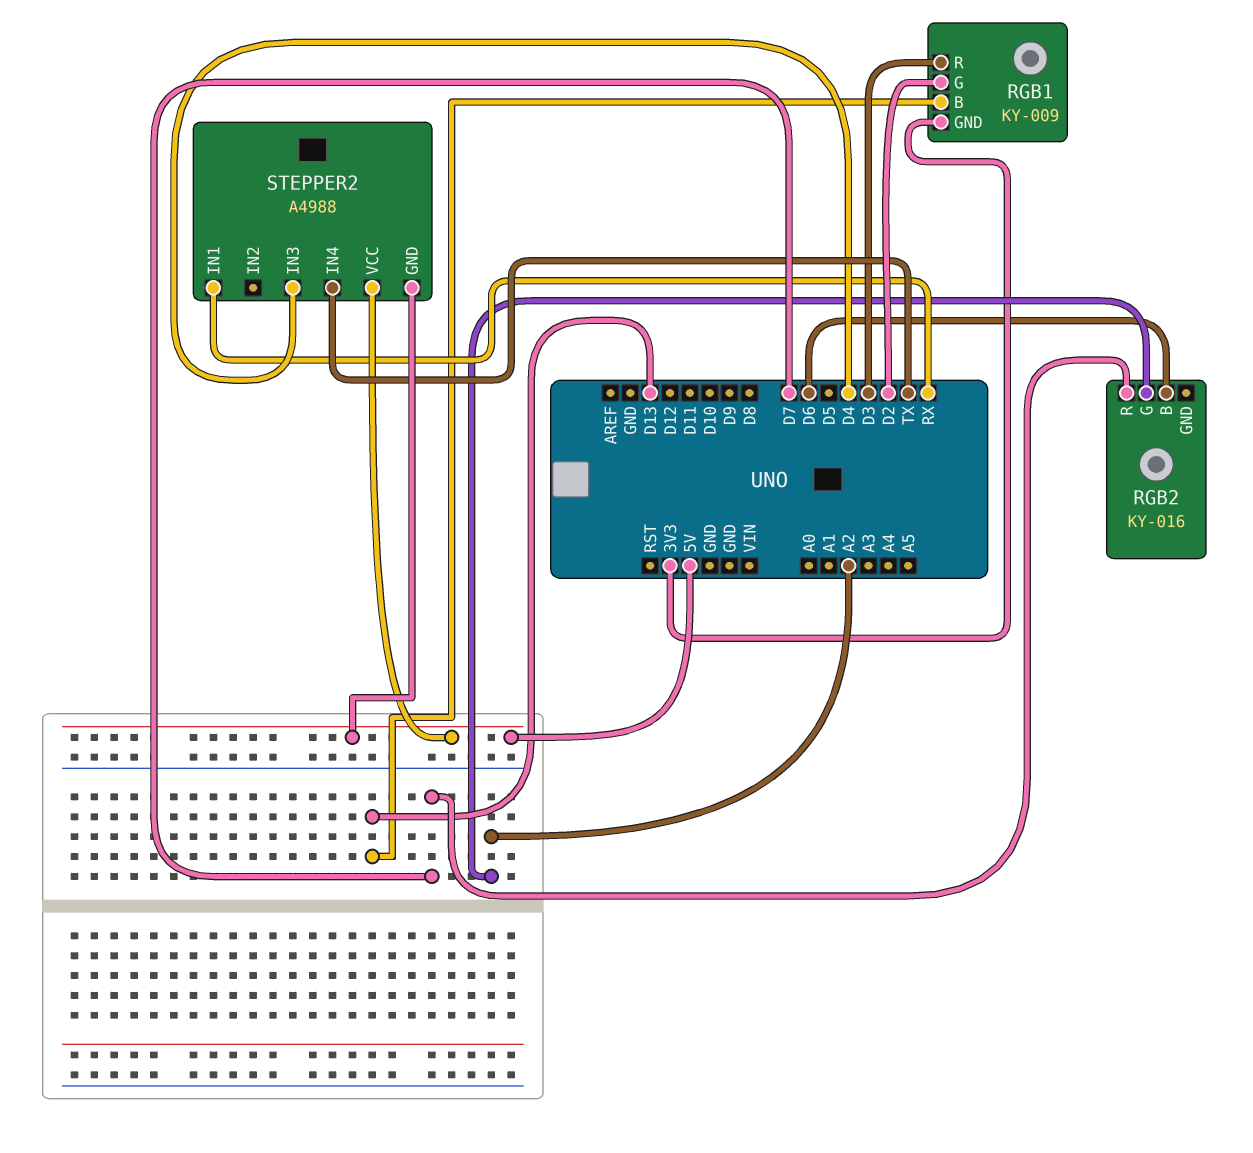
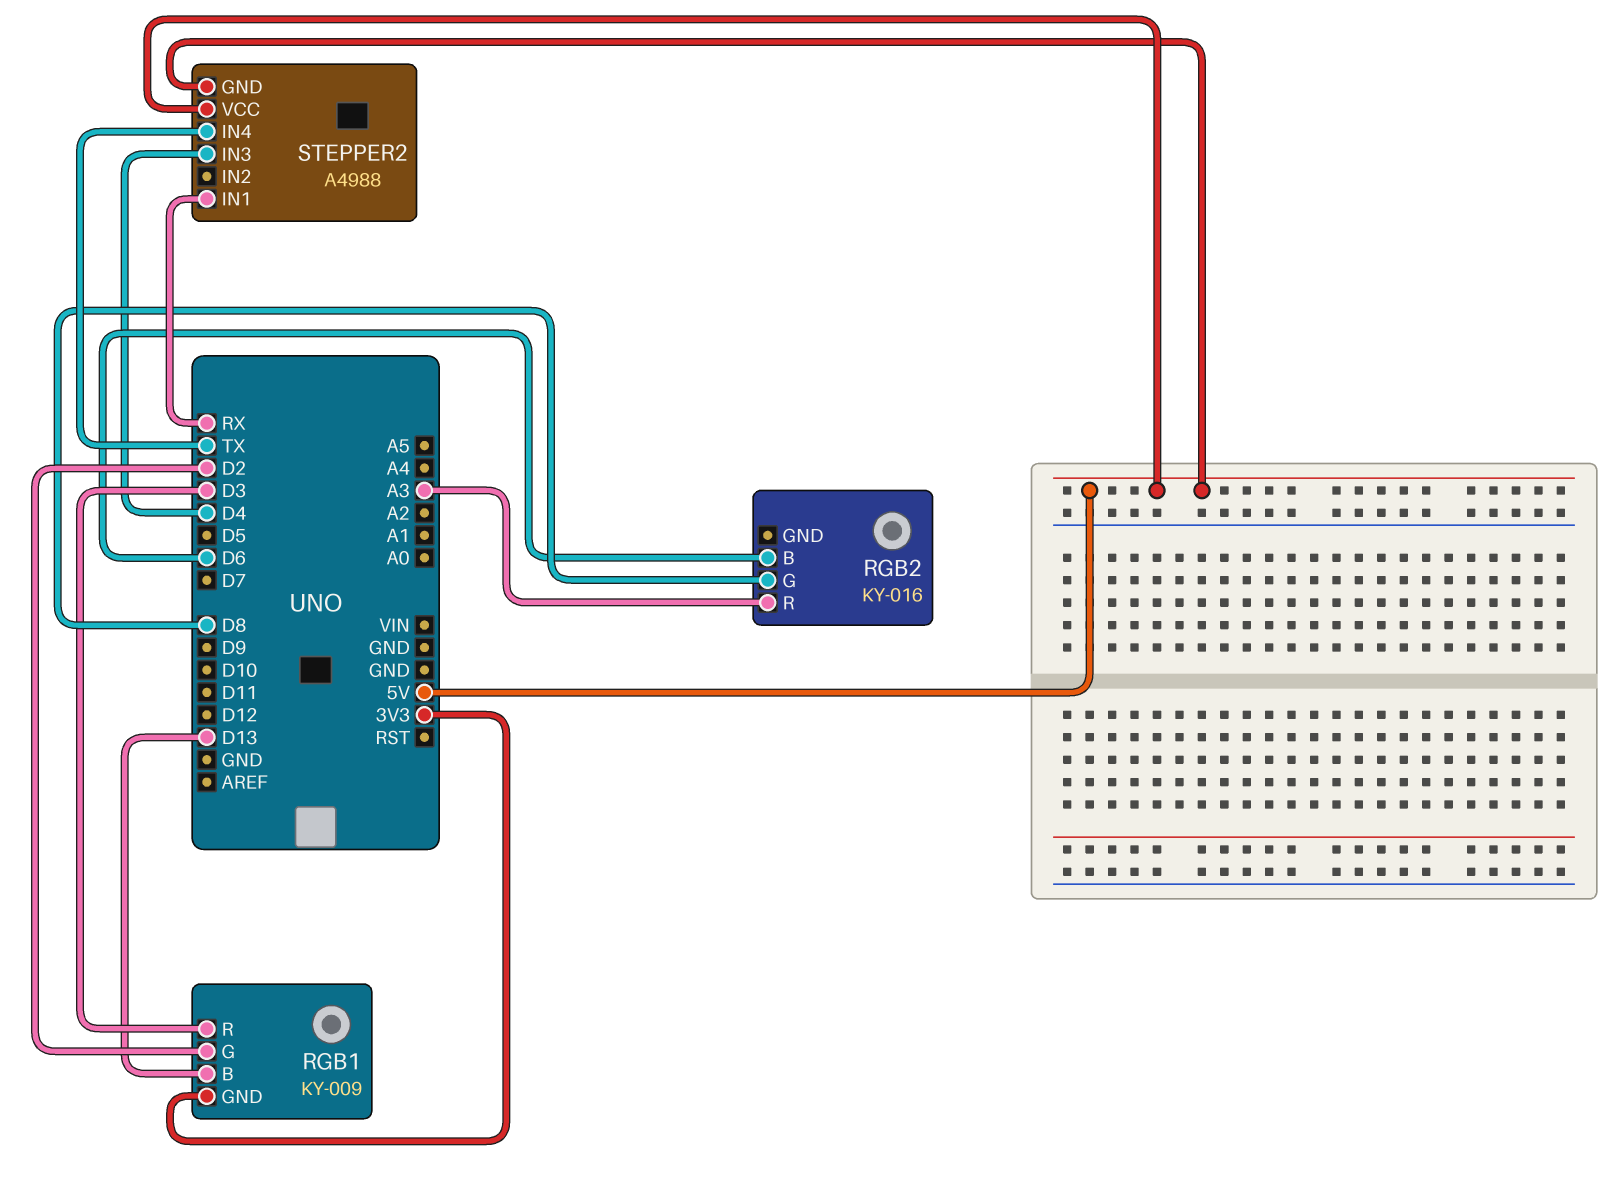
RGB2 pin G: A2 -> D8
RGB2 pin R: D7 -> A3

